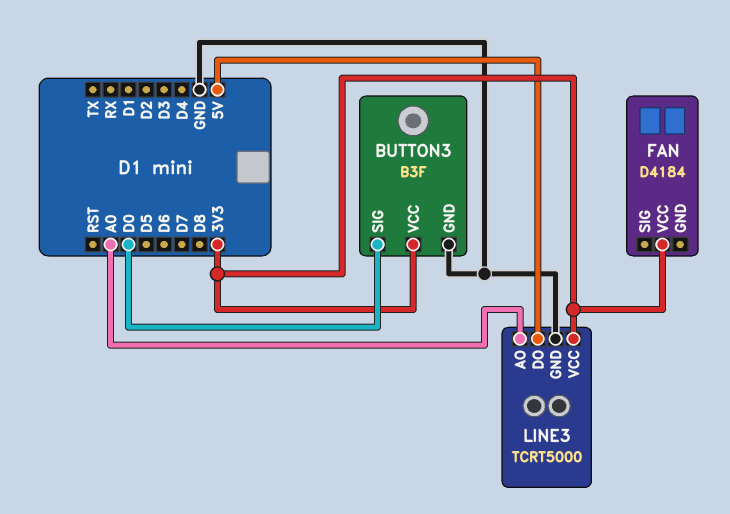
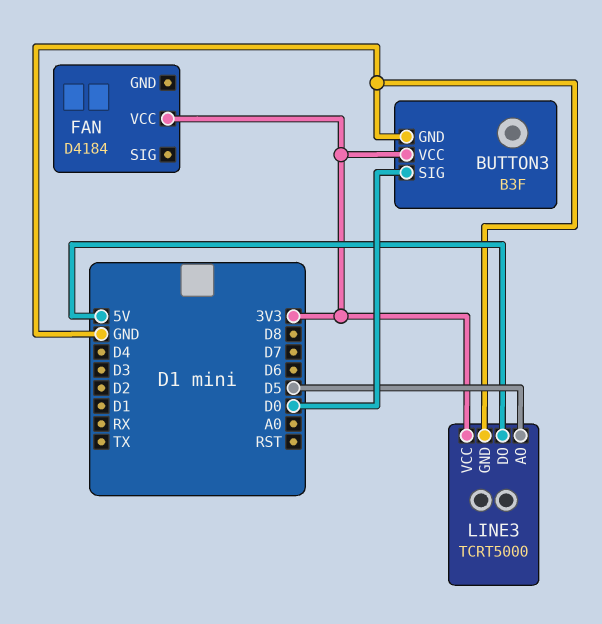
LINE3 pin AO: A0 -> D5

